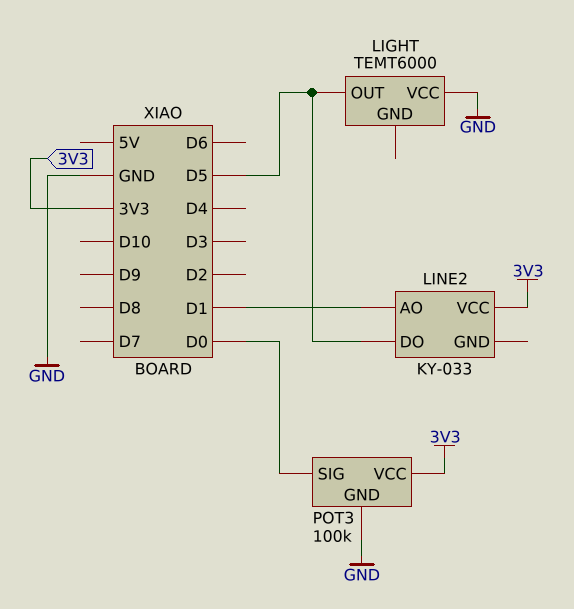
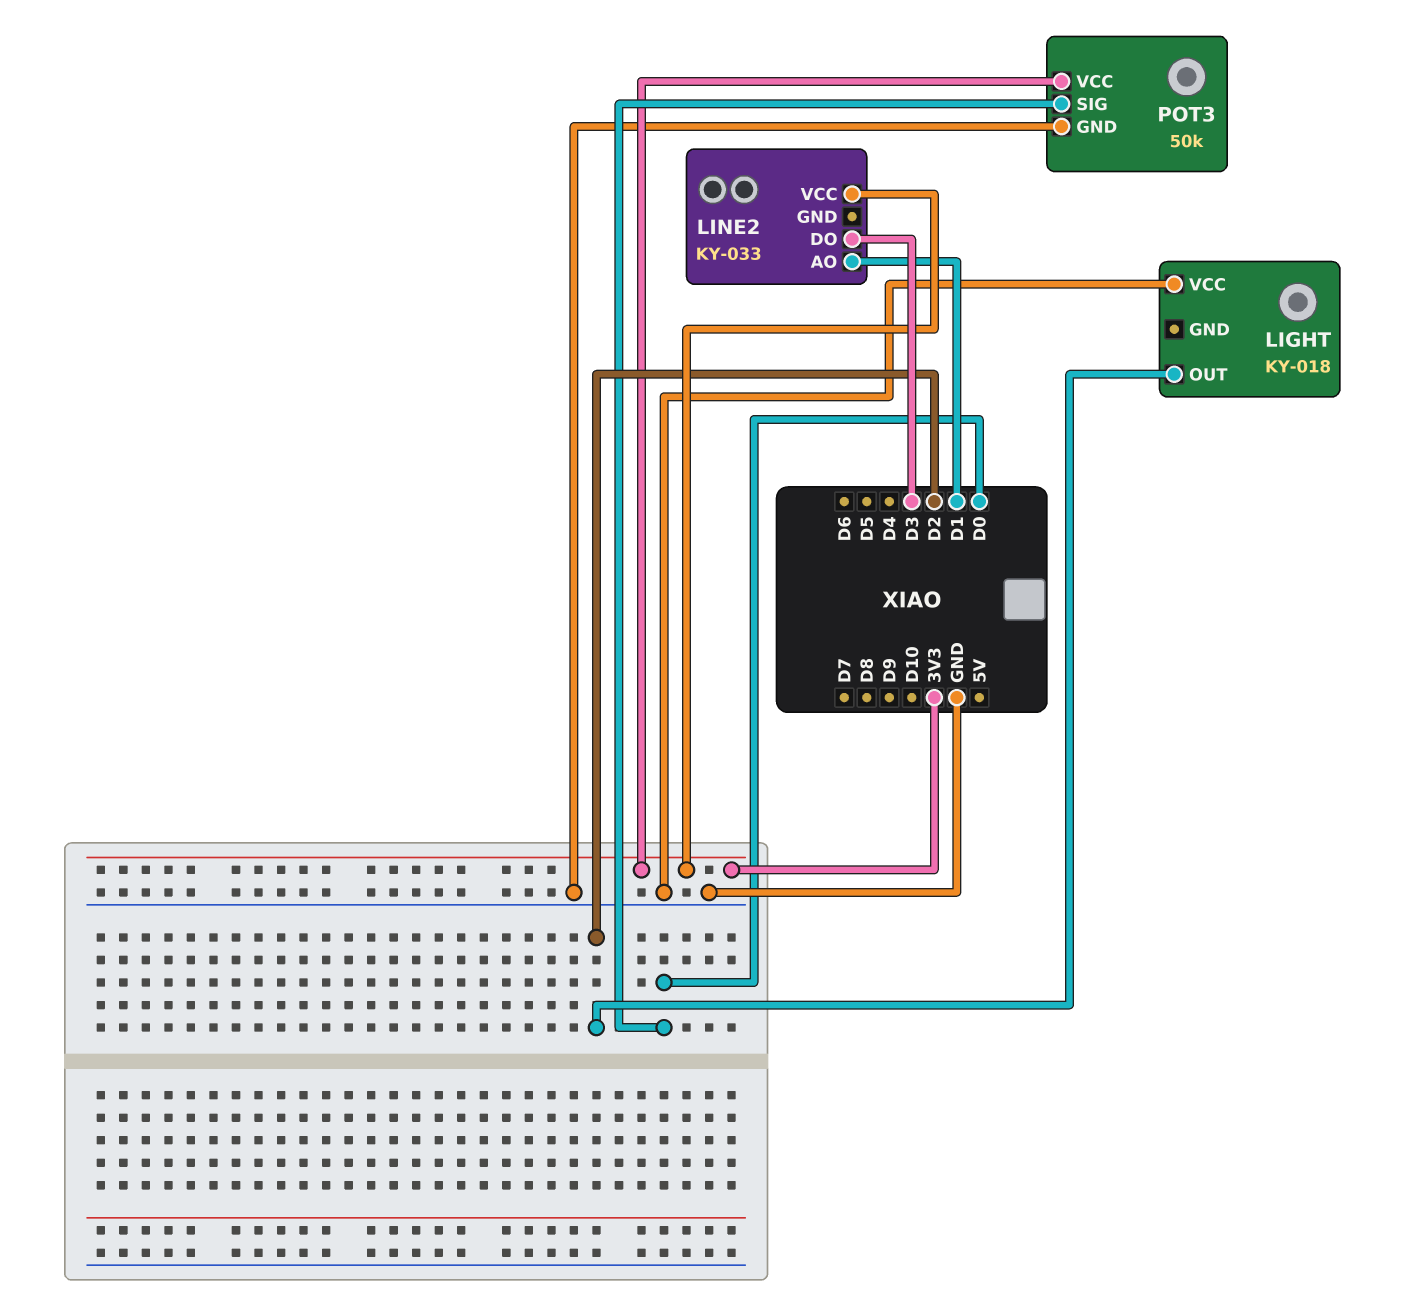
LIGHT: TEMT6000 -> KY-018
LIGHT pin OUT: D5 -> D2
LINE2 pin DO: D5 -> D3
POT3: 100k -> 50k

